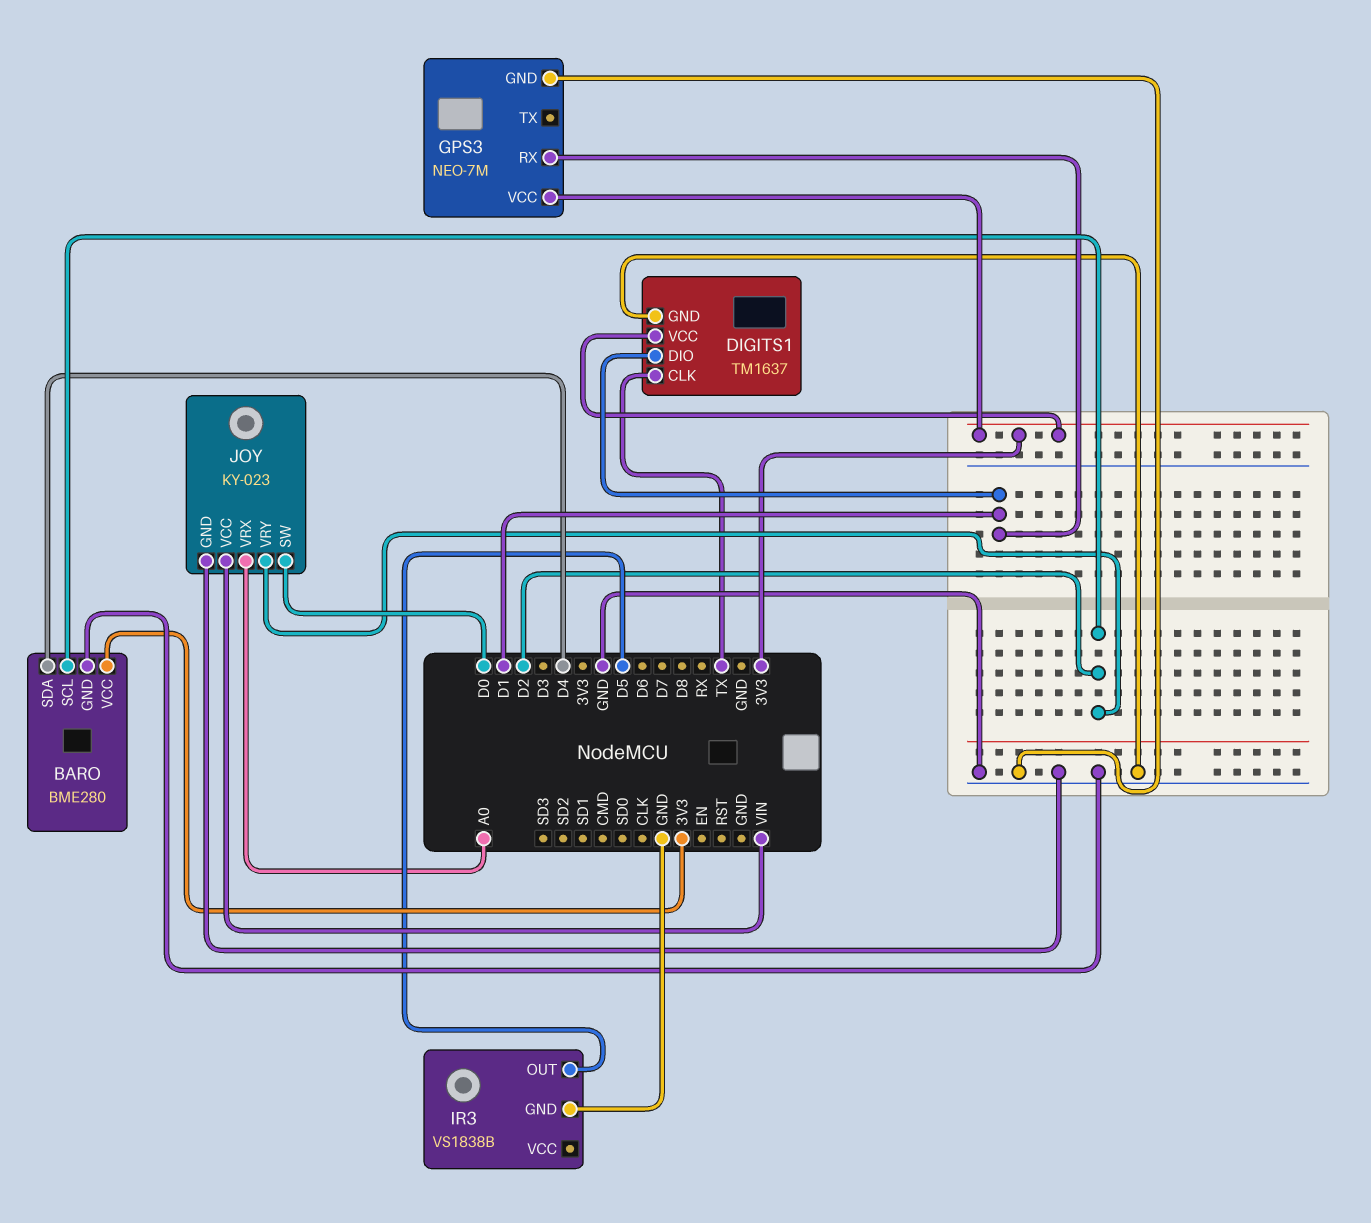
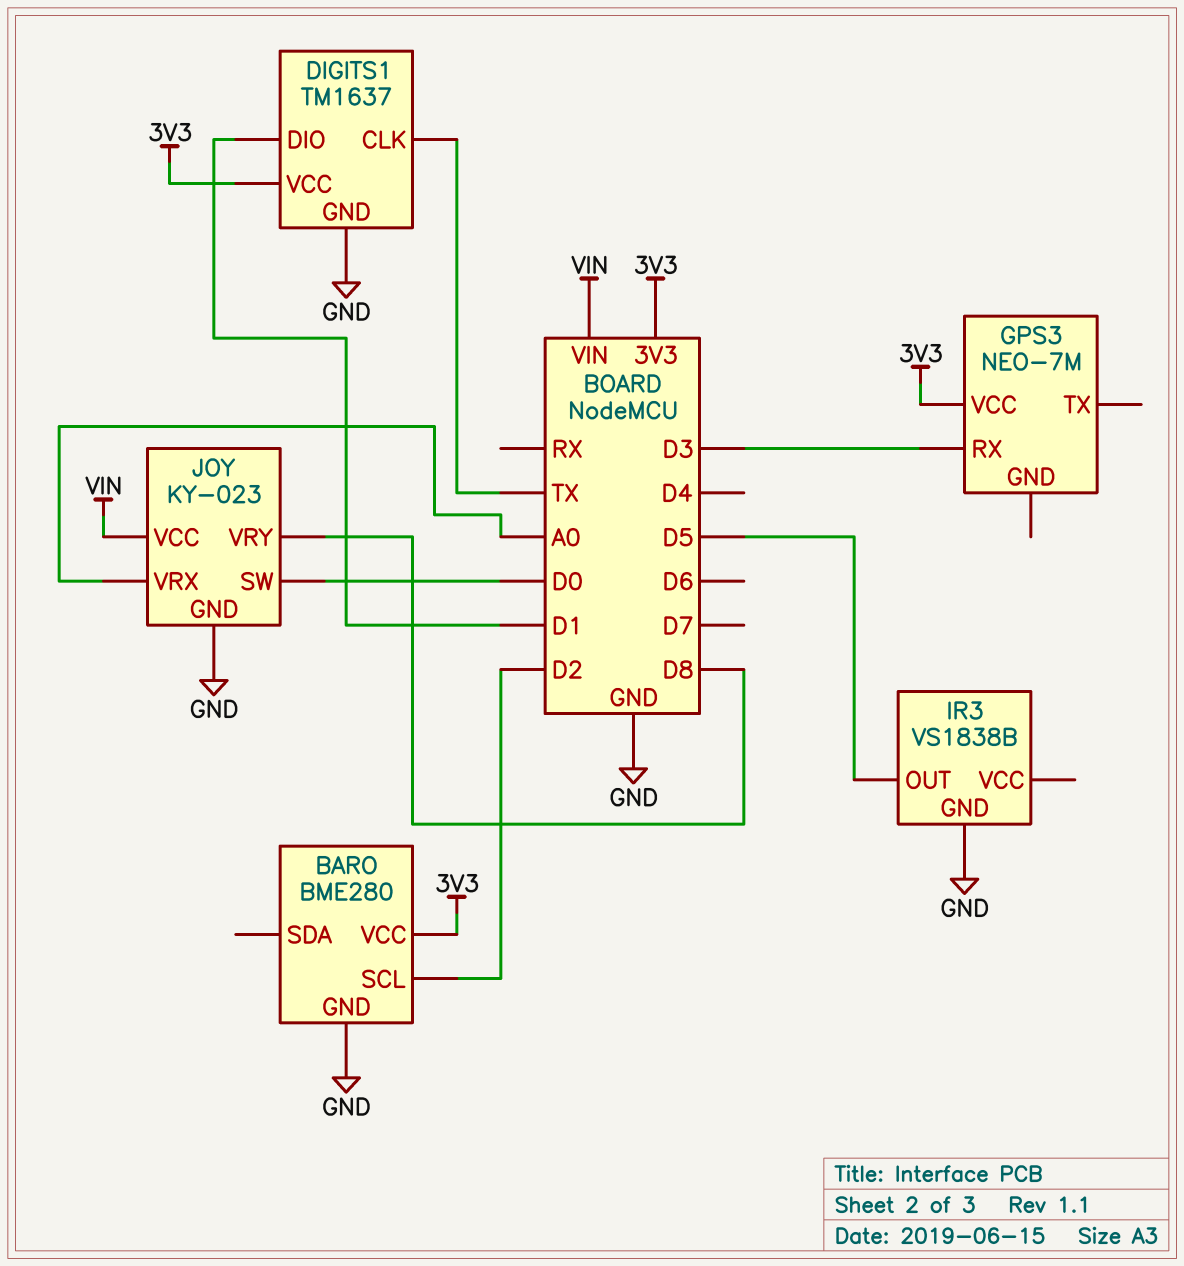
BARO pin SDA: D4 -> none
GPS3 pin GND: GND -> none
GPS3 pin RX: D1 -> D3
JOY pin VRY: D2 -> D8

